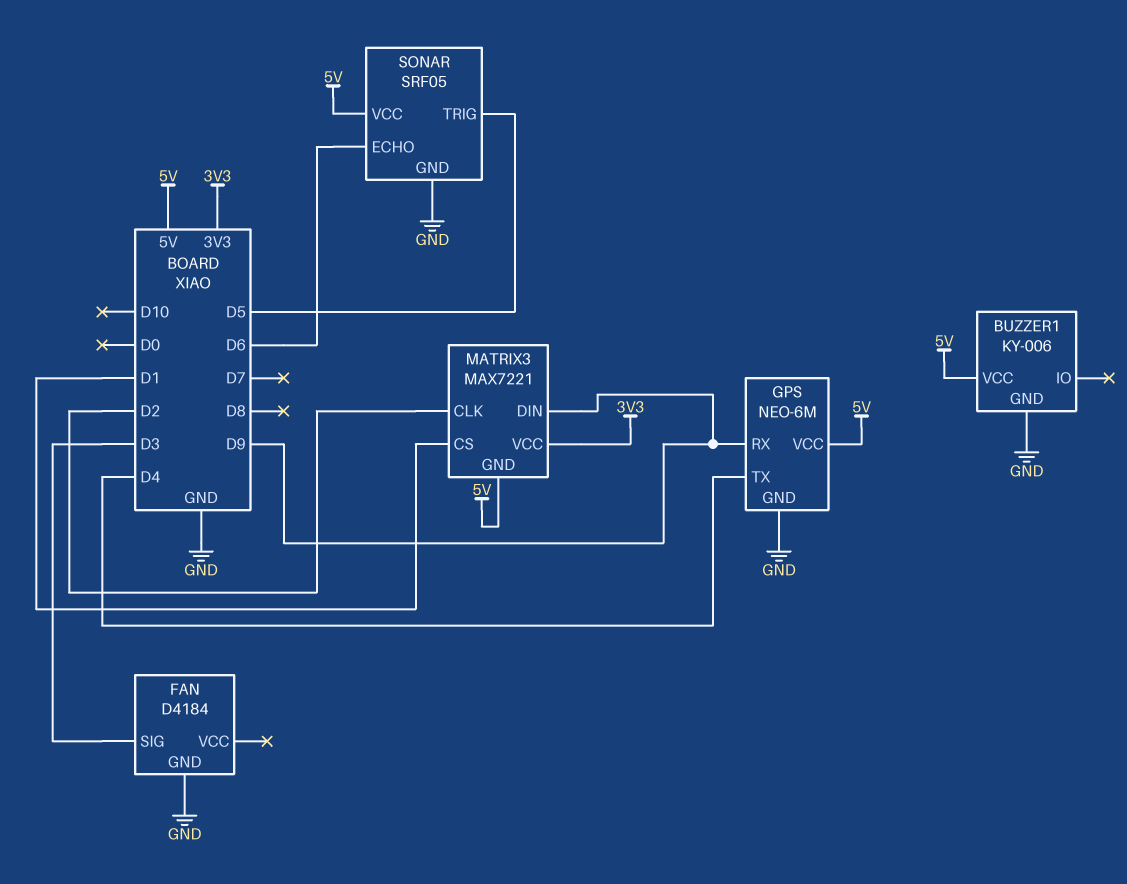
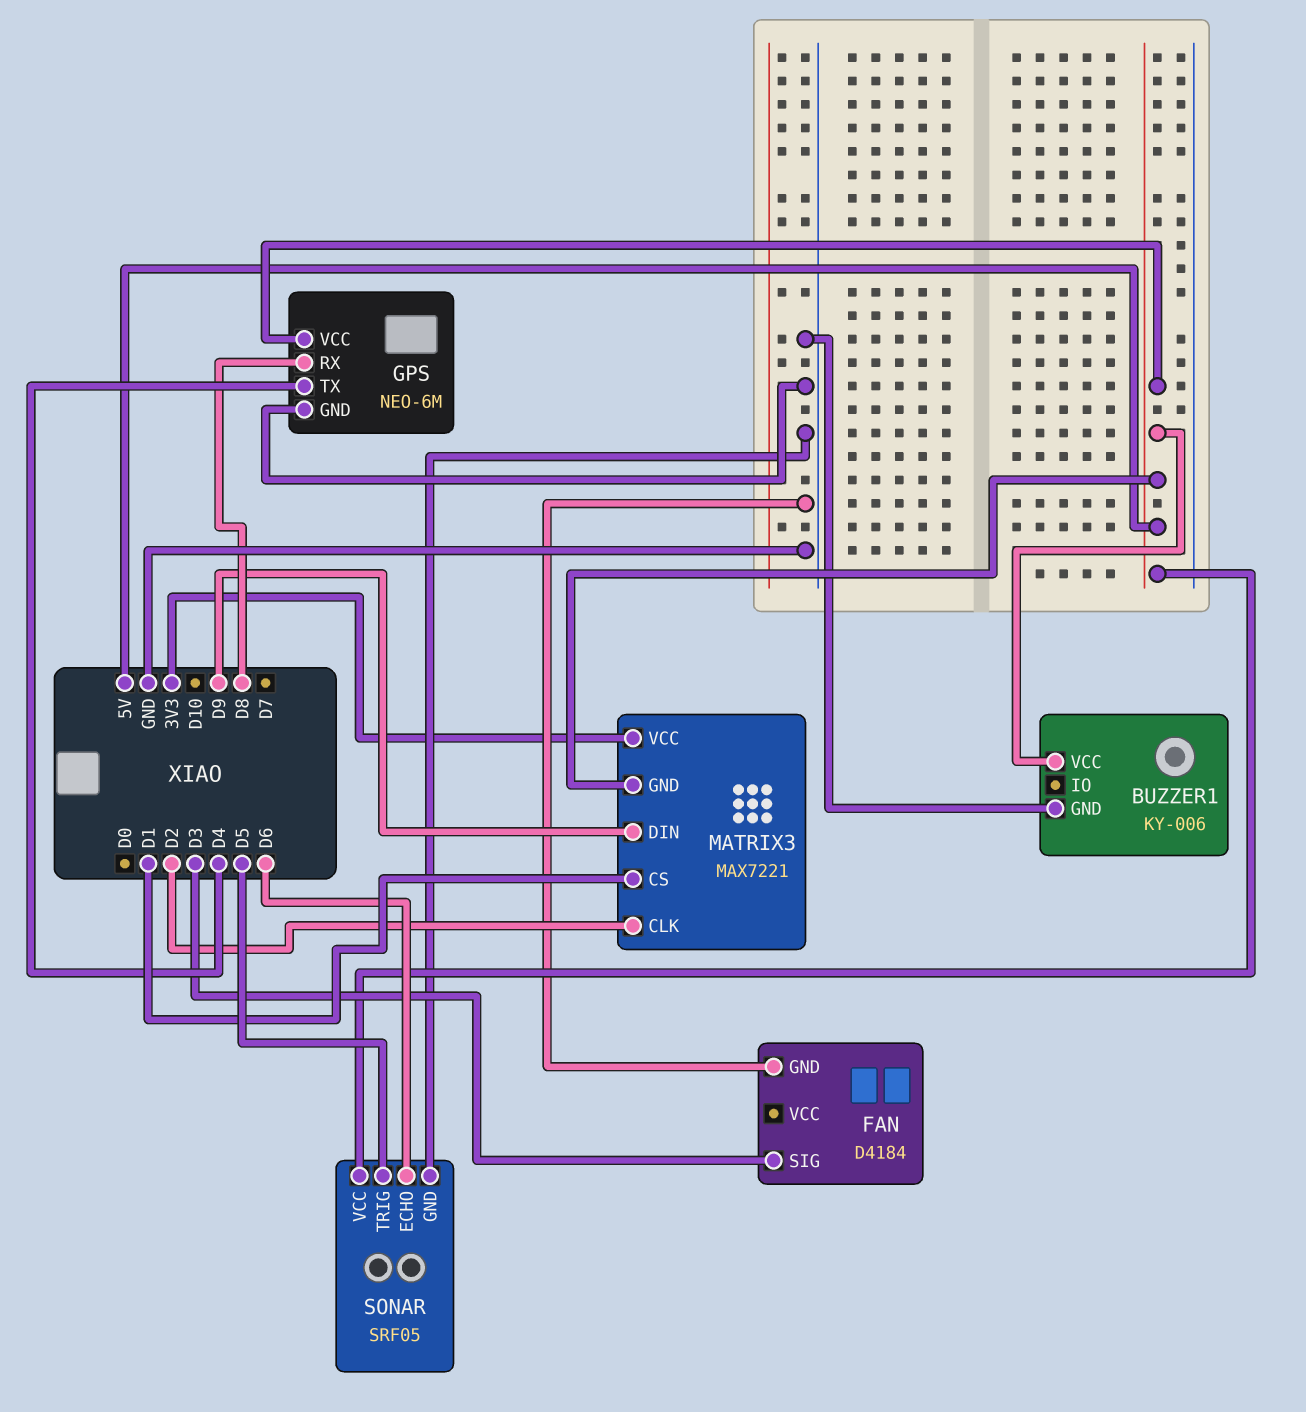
GPS pin RX: D9 -> D8

